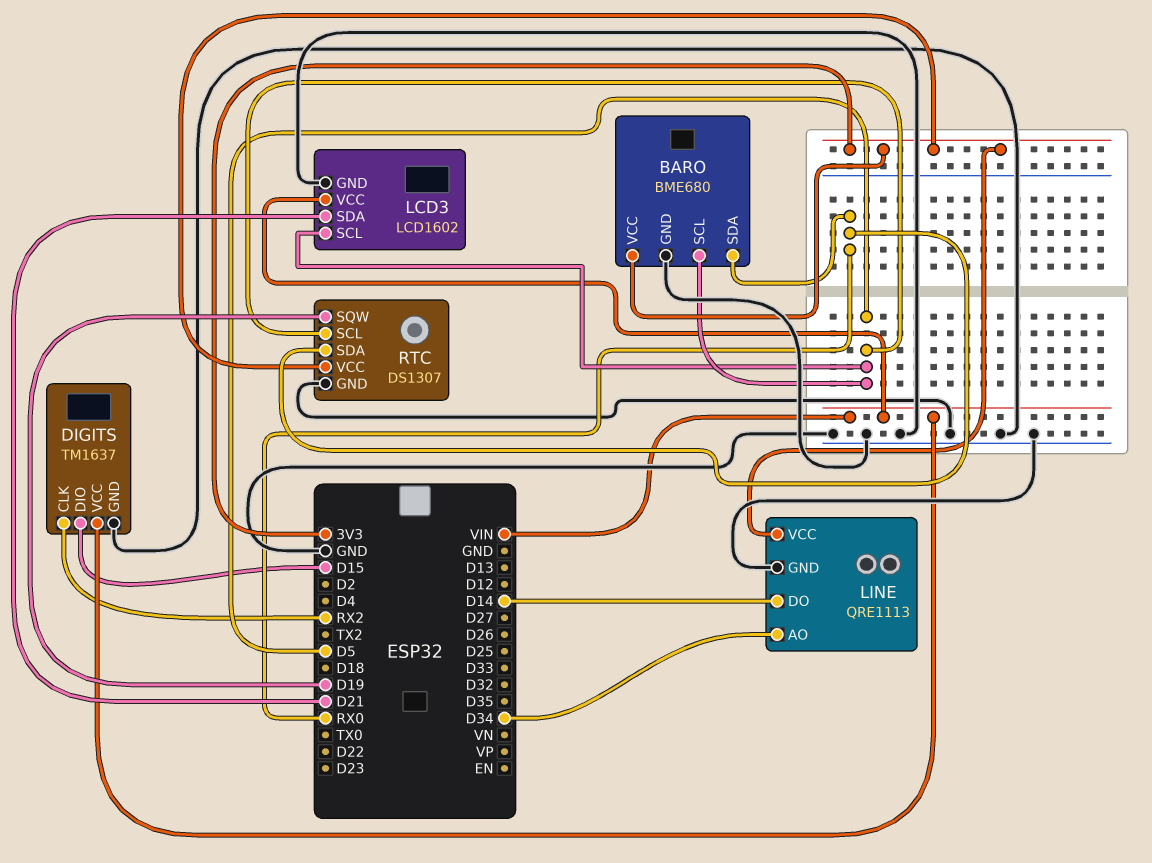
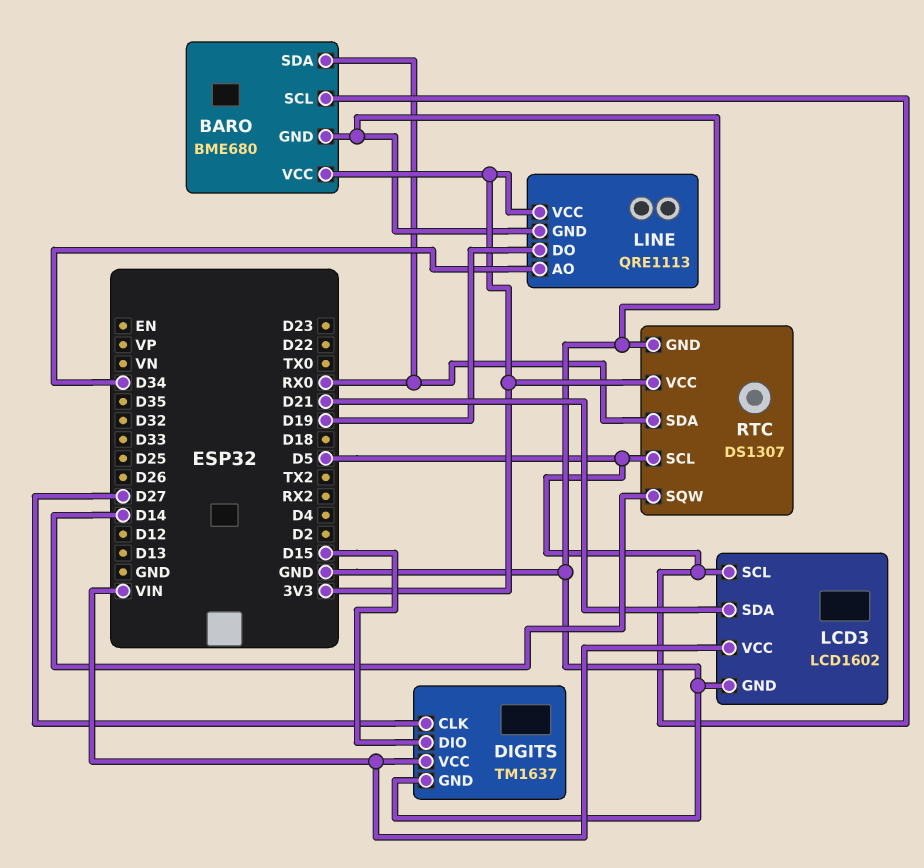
DIGITS pin CLK: RX2 -> D27
LINE pin DO: D14 -> D19
RTC pin SQW: D19 -> D14

